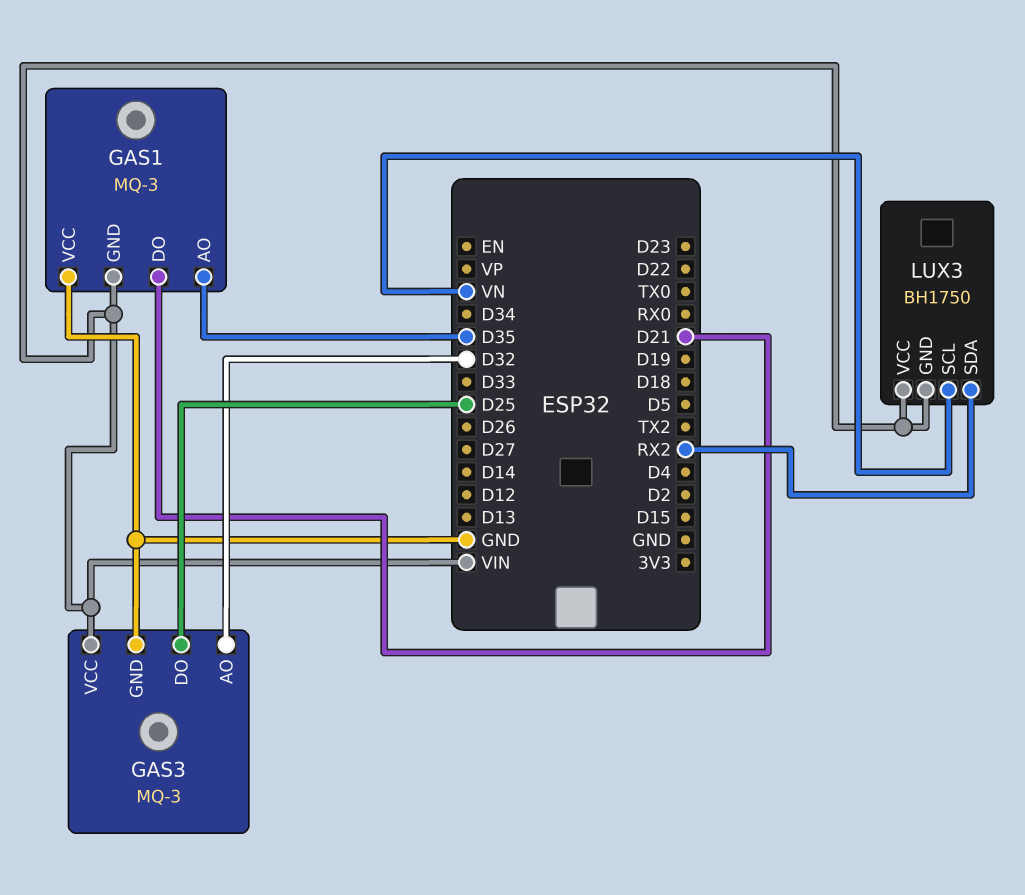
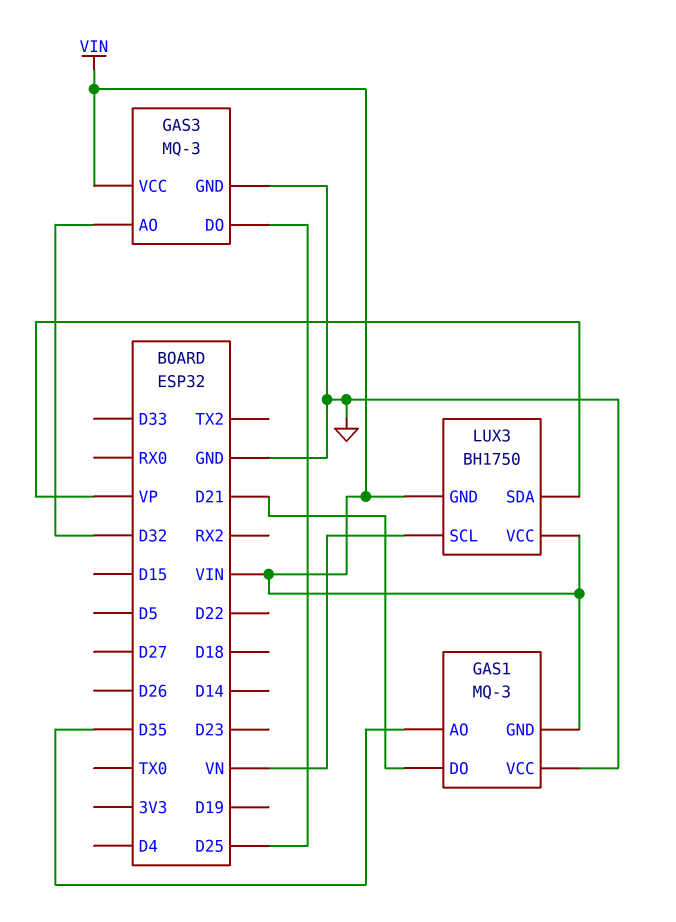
LUX3 pin SDA: RX2 -> VP

